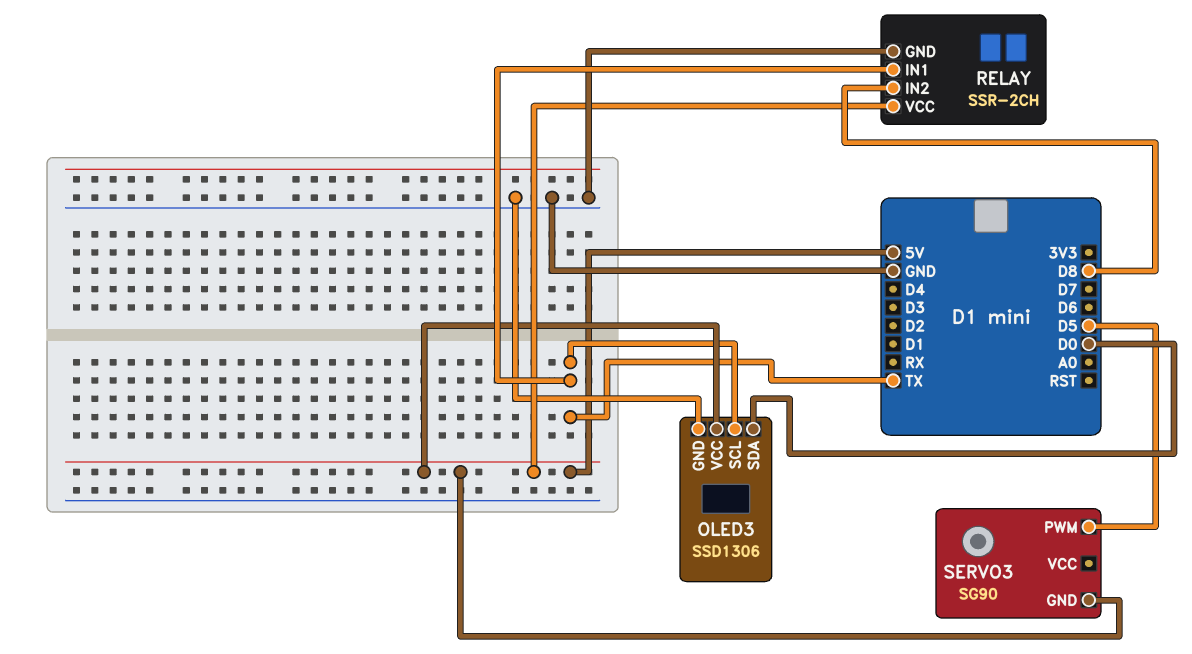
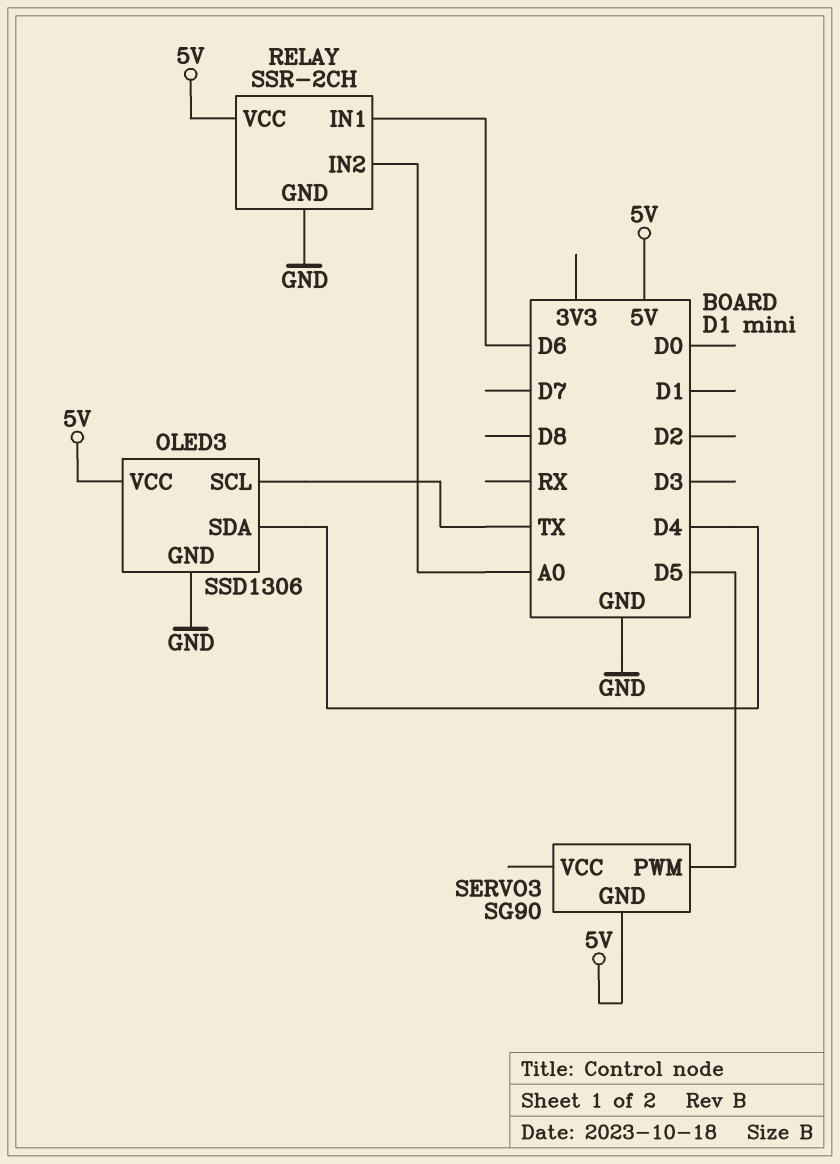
OLED3 pin SDA: D0 -> D4
RELAY pin IN1: TX -> D6
RELAY pin IN2: D8 -> A0

